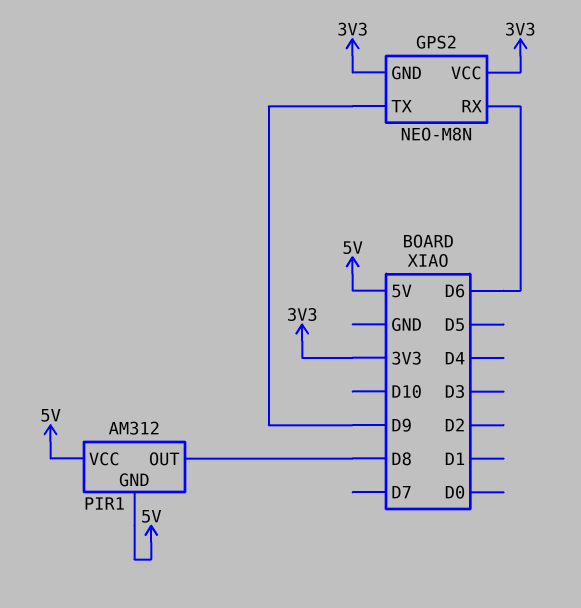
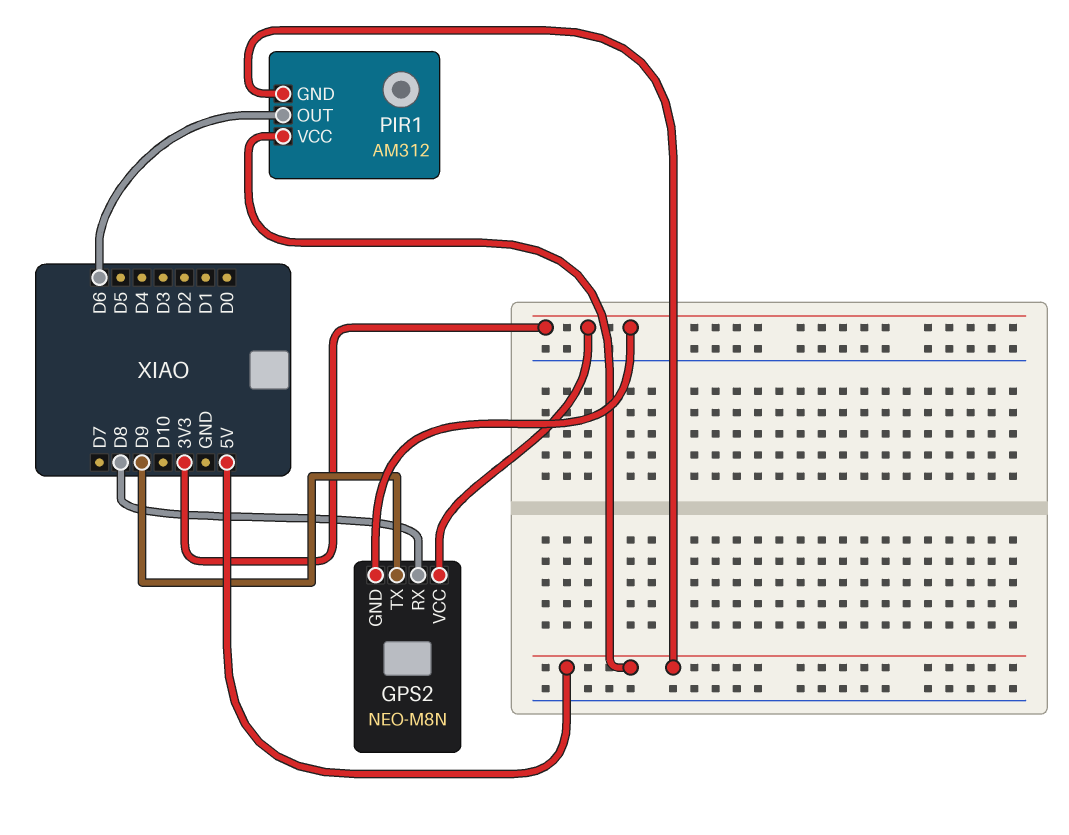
GPS2 pin RX: D6 -> D8
PIR1 pin OUT: D8 -> D6

